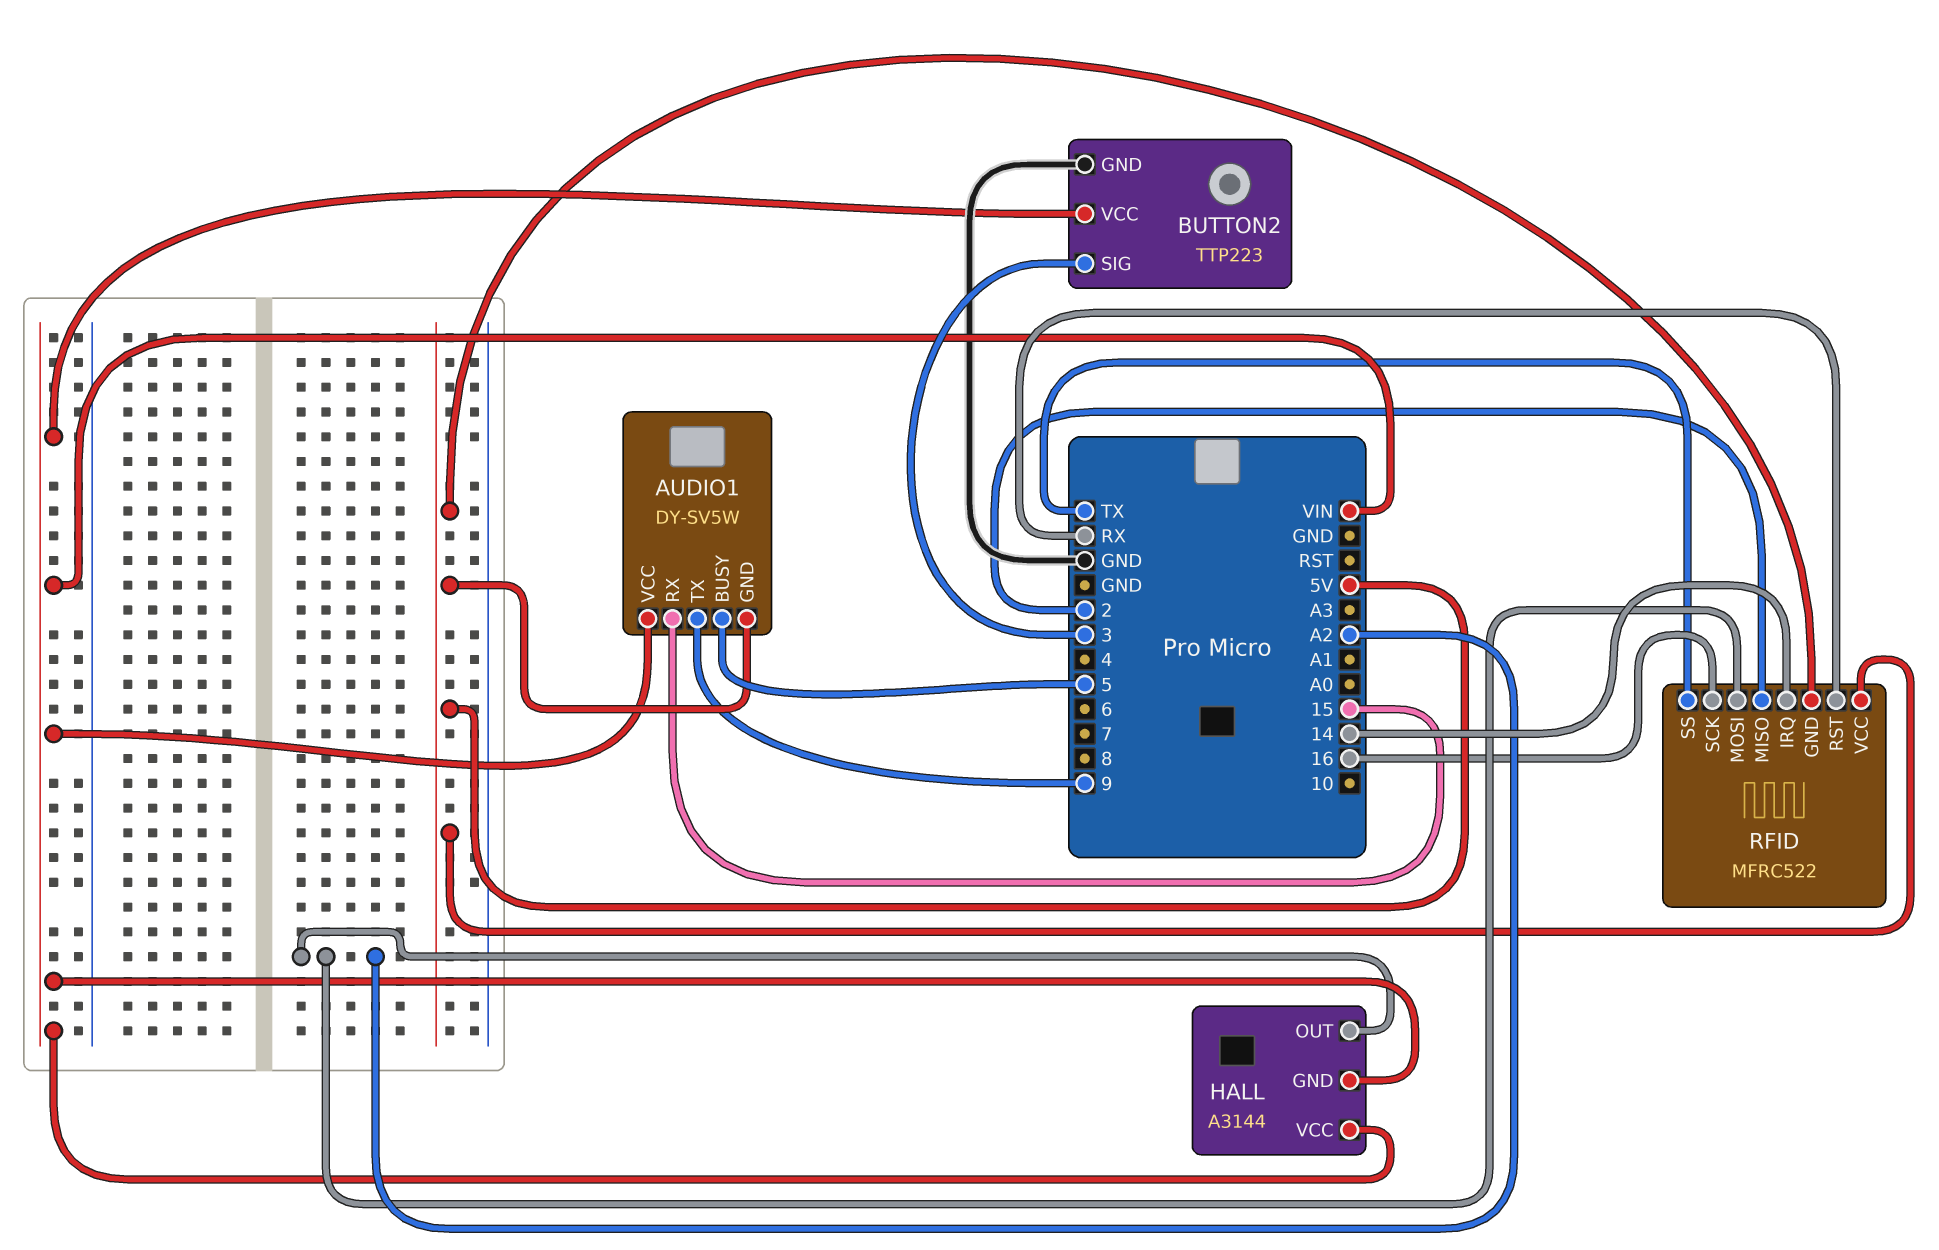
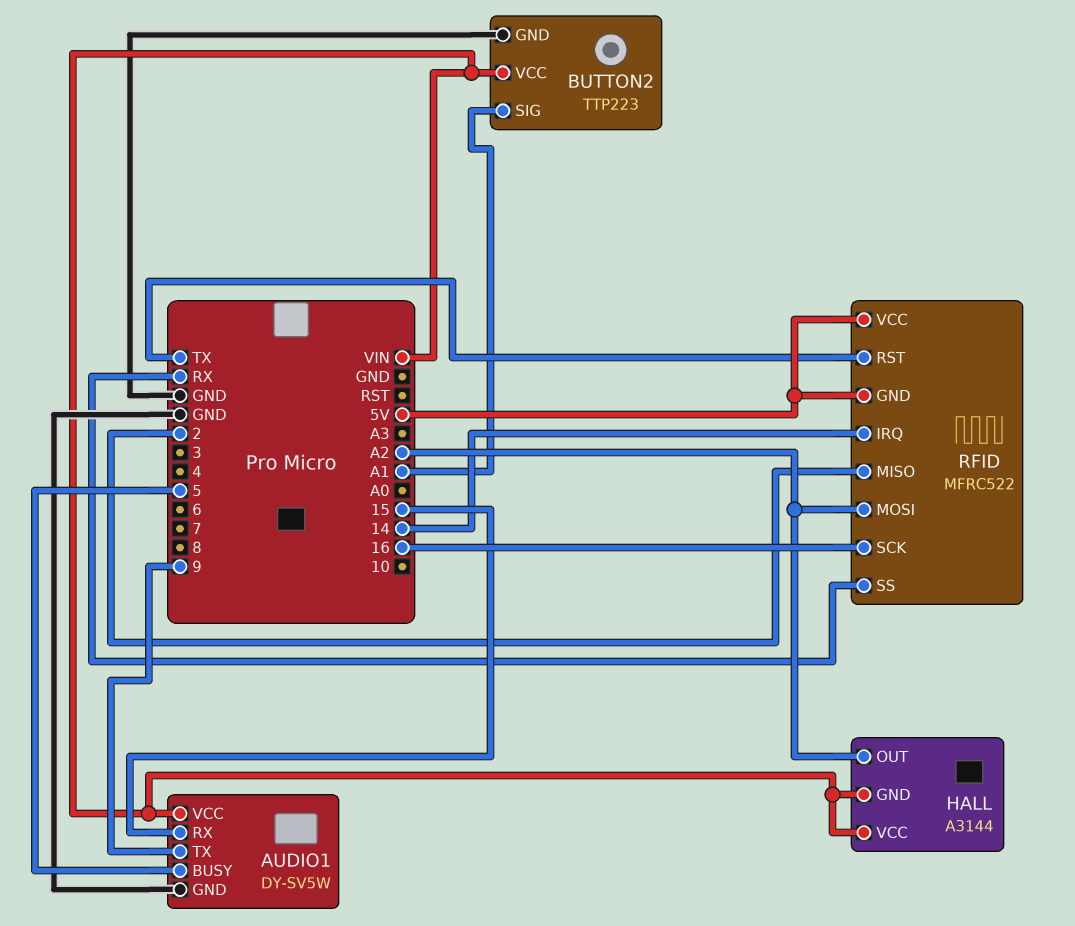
AUDIO1 pin GND: 5V -> GND
BUTTON2 pin SIG: 3 -> A1
RFID pin RST: RX -> TX
RFID pin SS: TX -> RX

